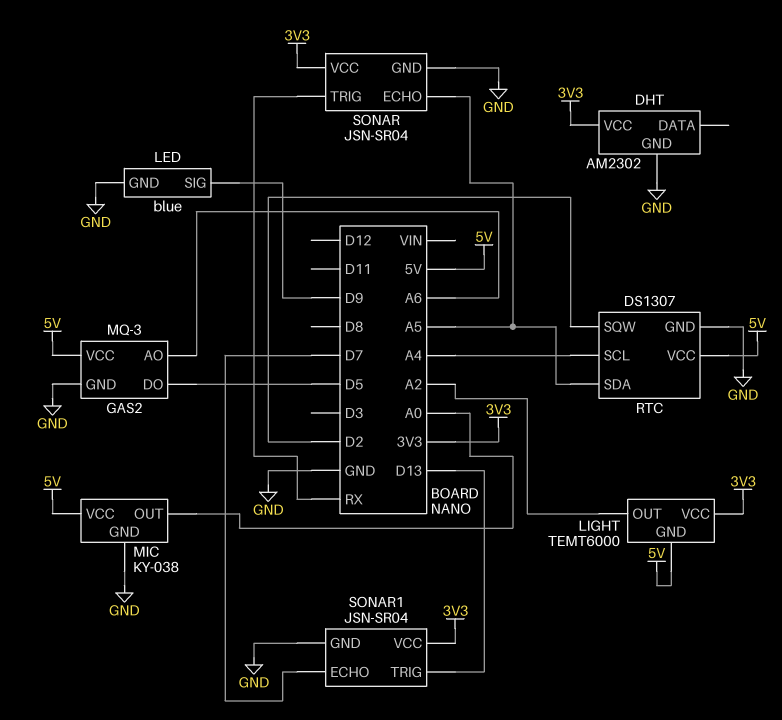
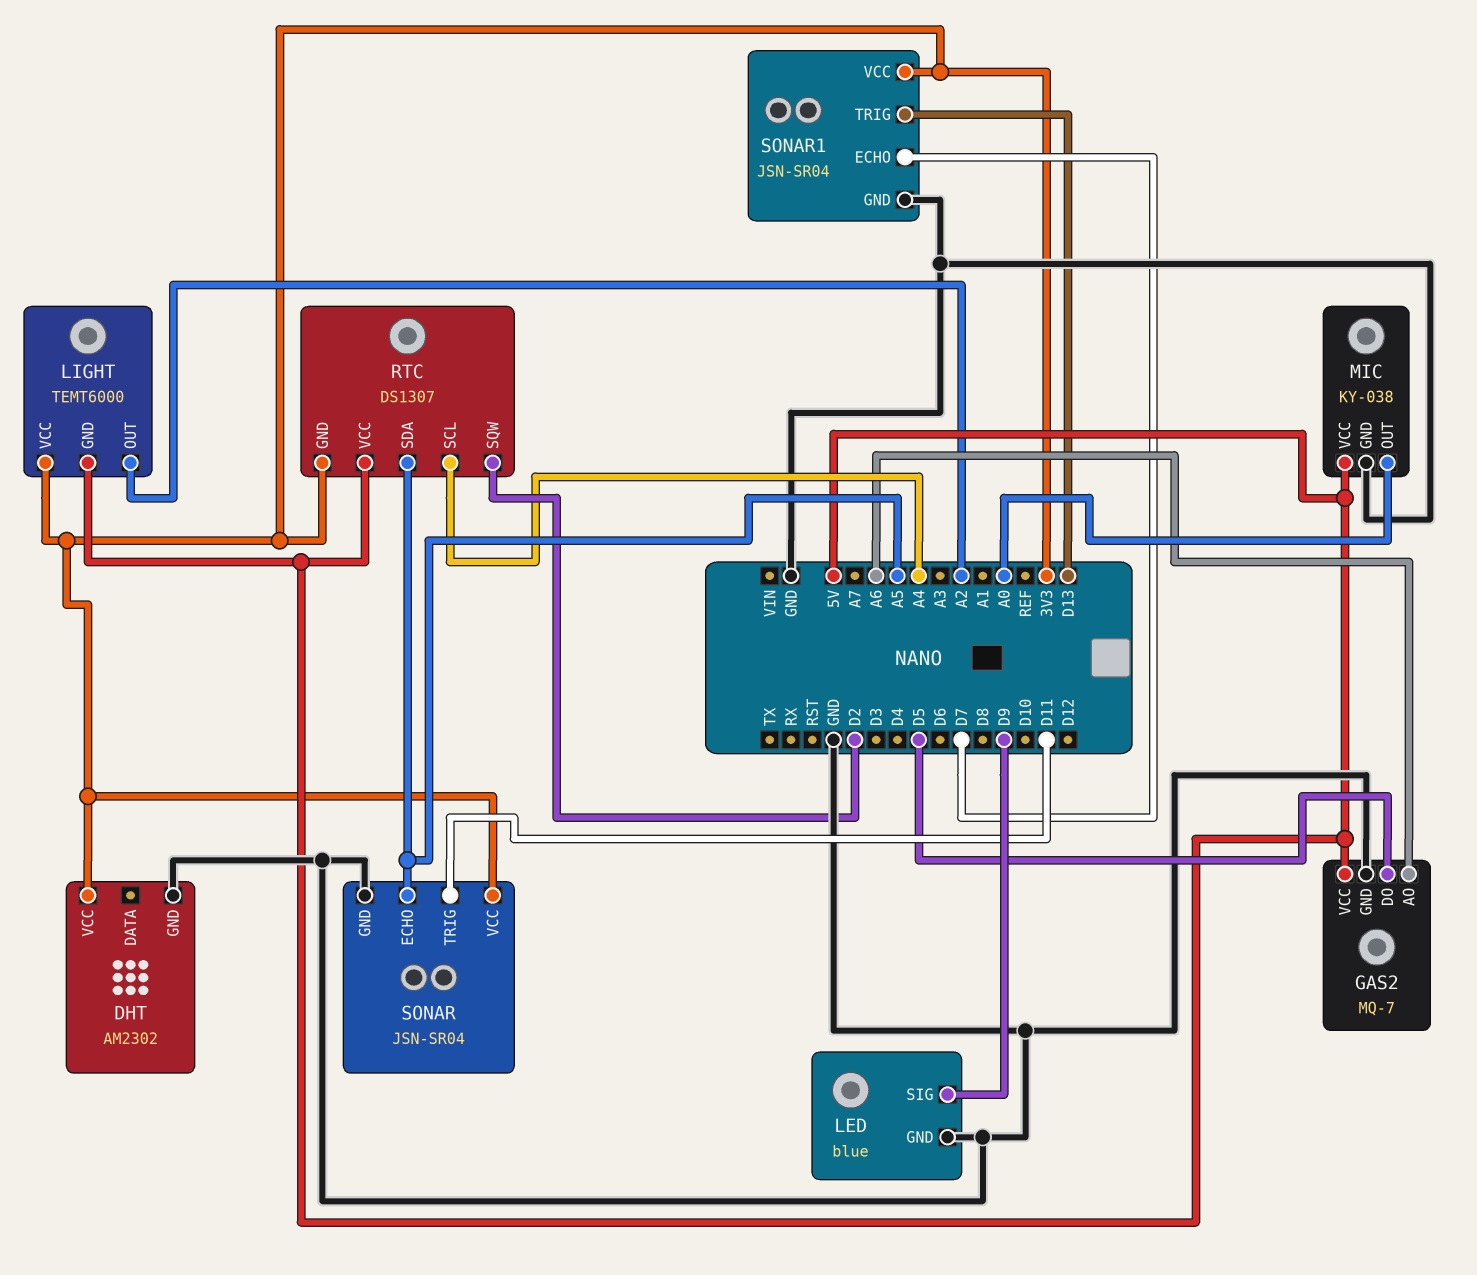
GAS2: MQ-3 -> MQ-7
RTC pin GND: GND -> 3V3
SONAR pin TRIG: RX -> D11

